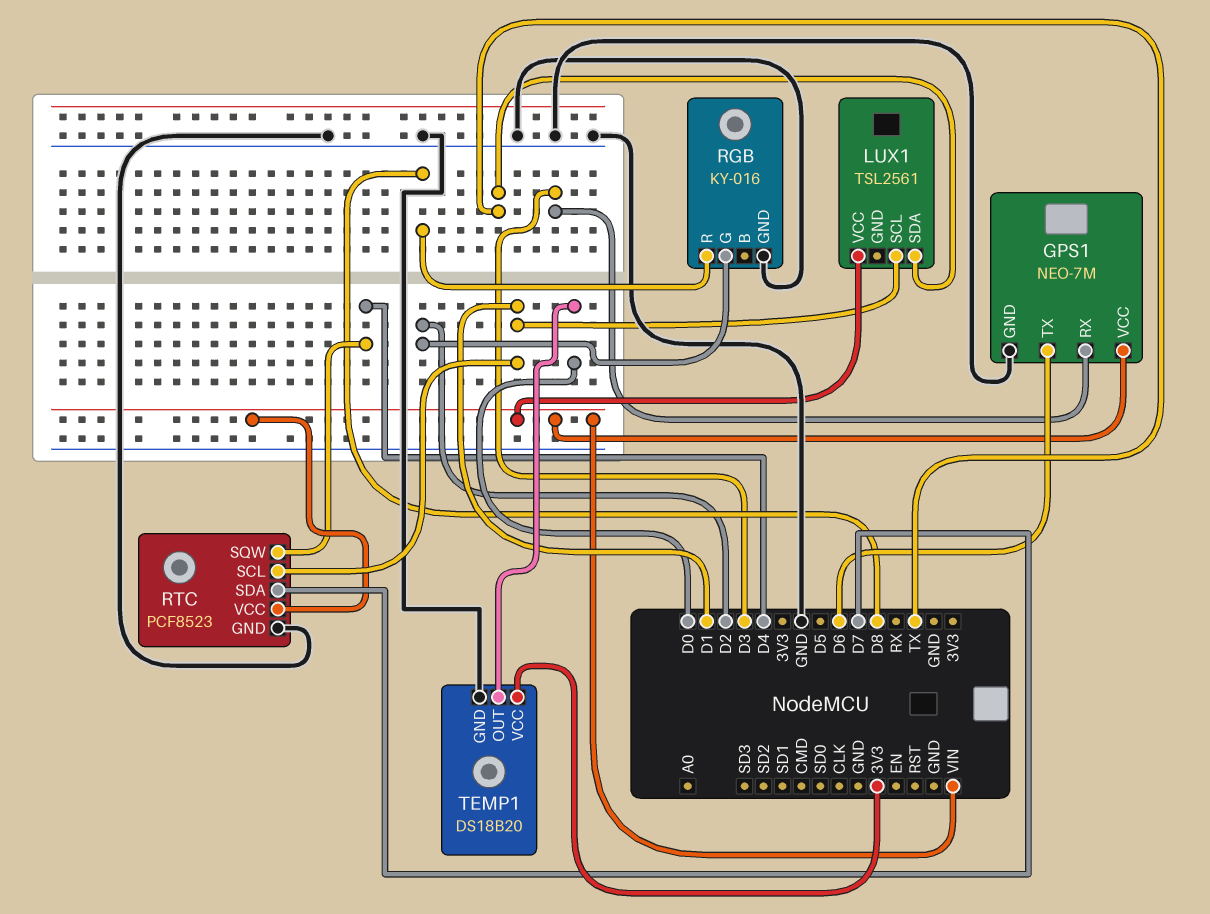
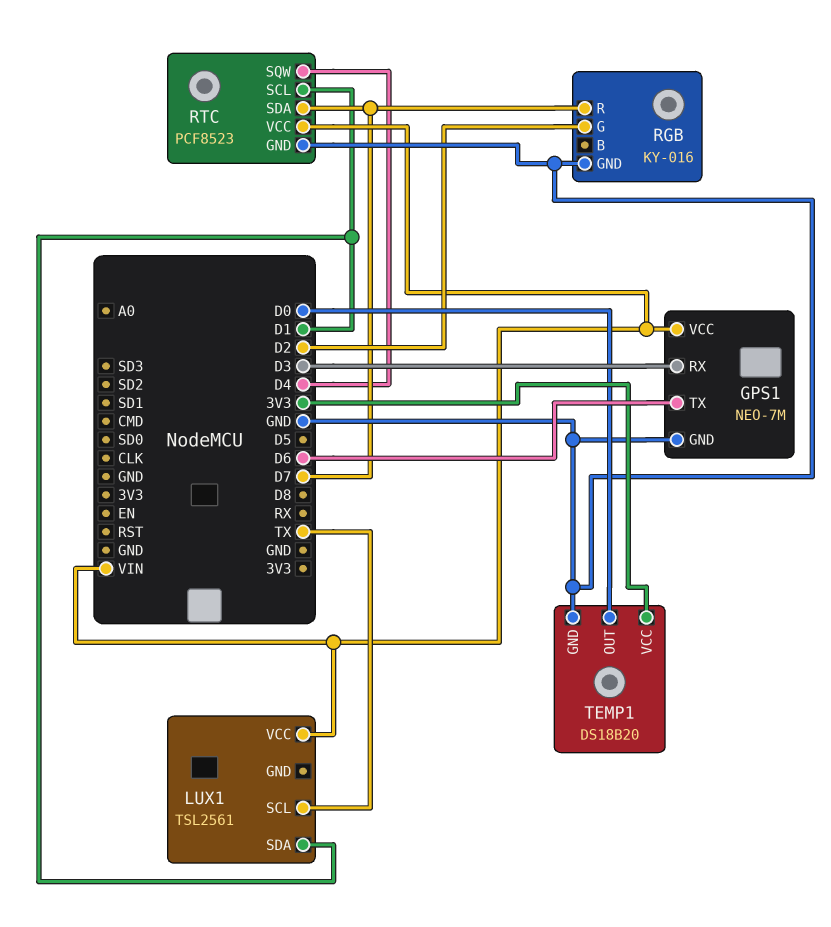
LUX1 pin SCL: D1 -> TX
LUX1 pin SDA: TX -> D1
RGB pin R: D8 -> D7

